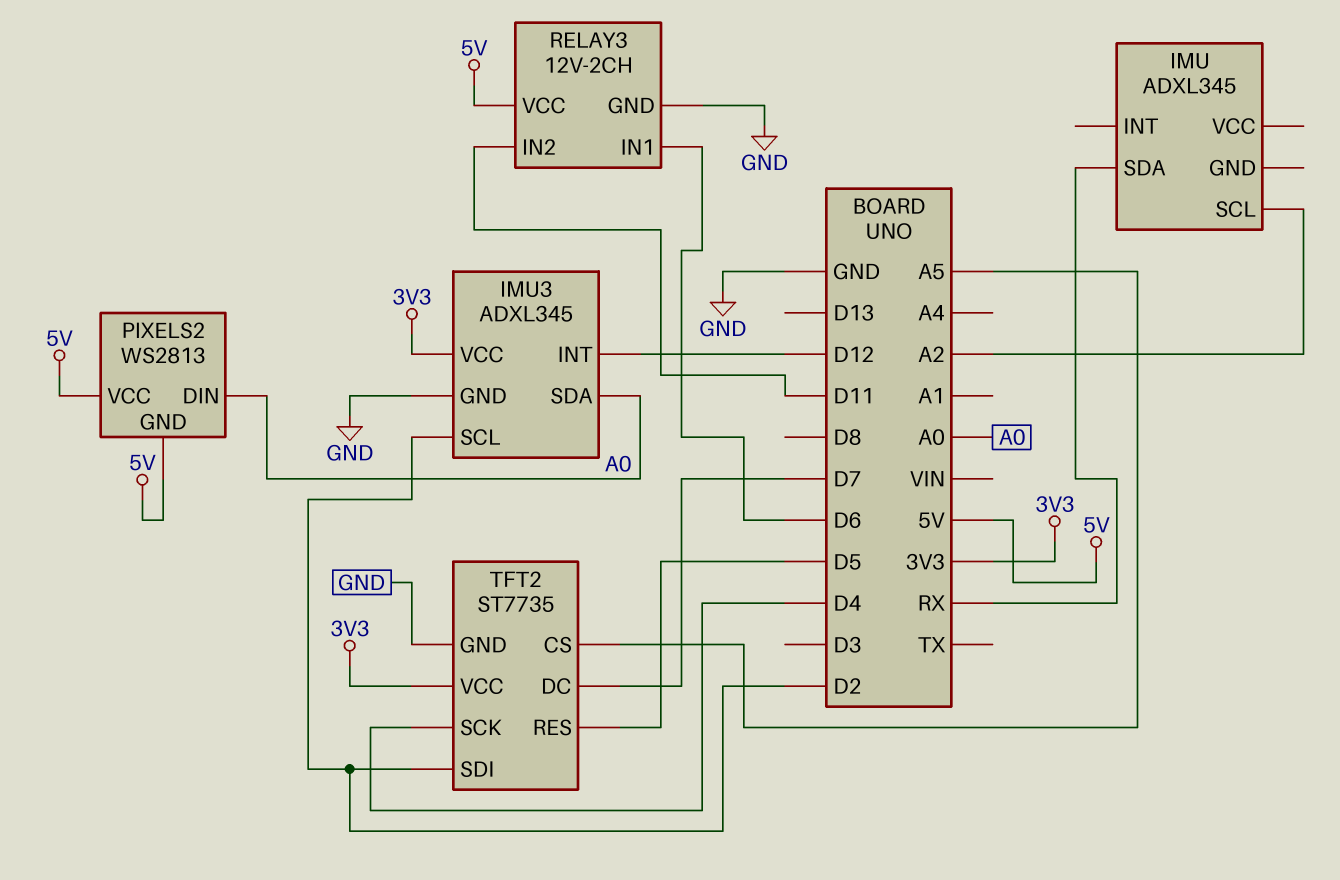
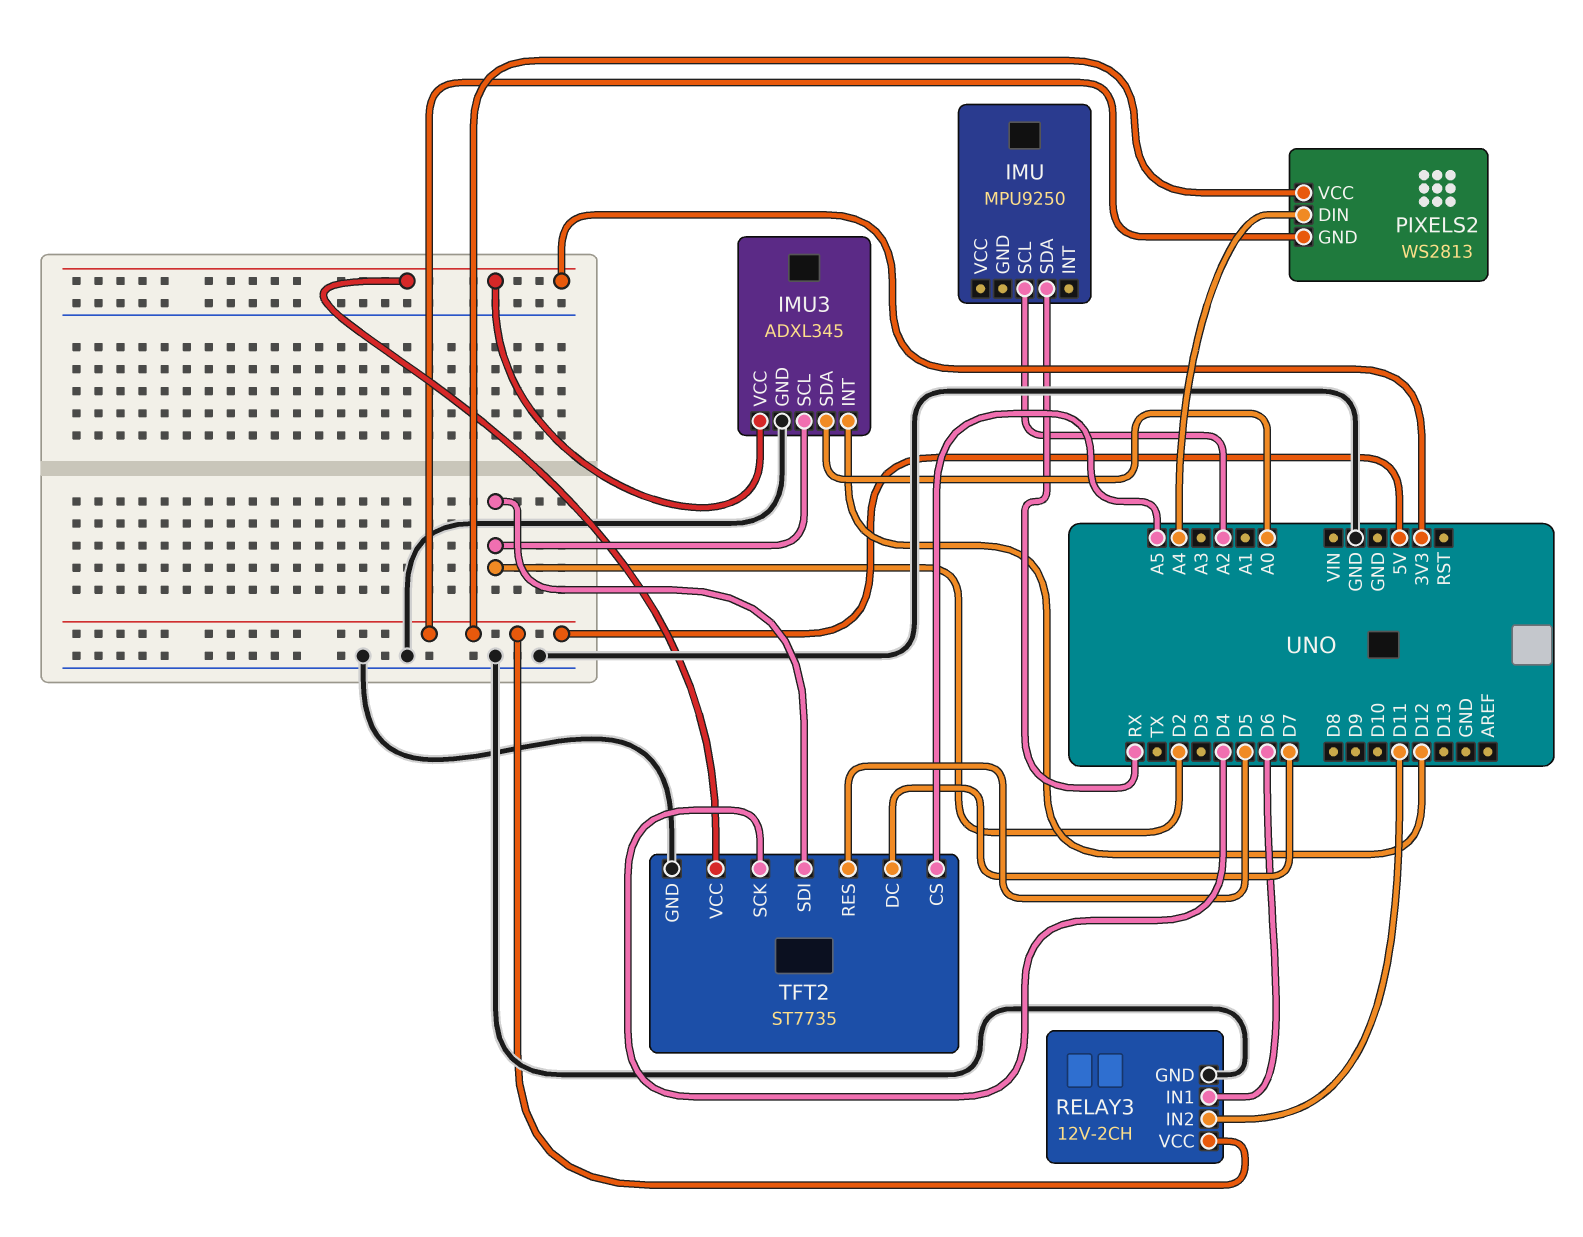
IMU: ADXL345 -> MPU9250
PIXELS2 pin DIN: A0 -> A4

